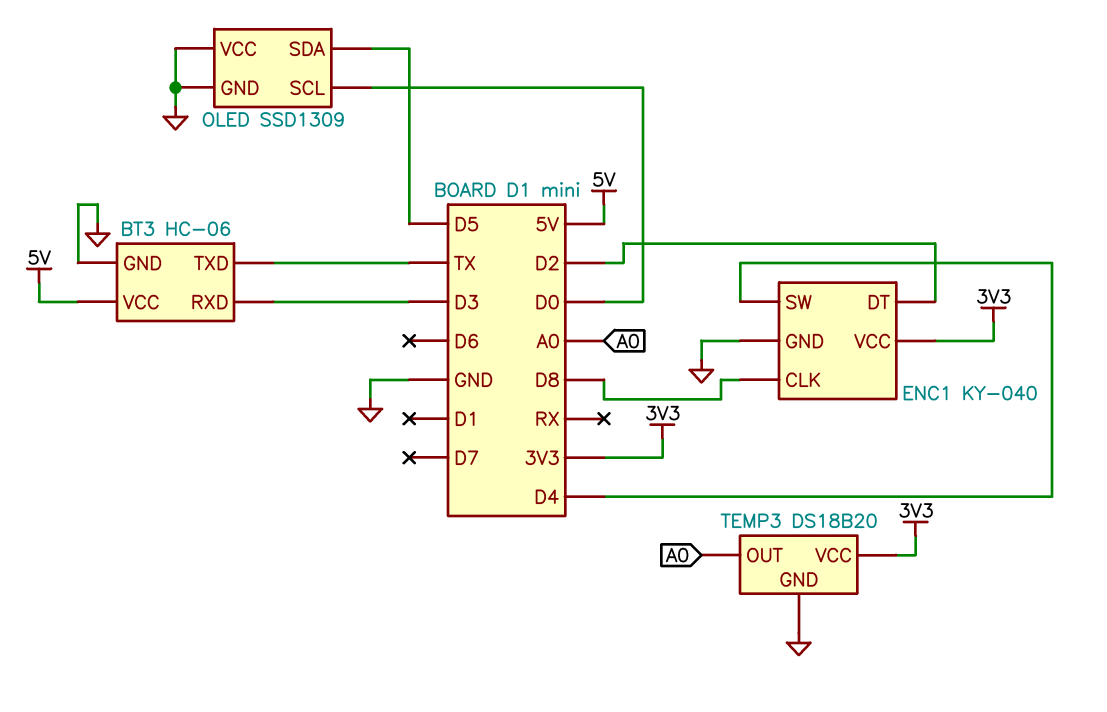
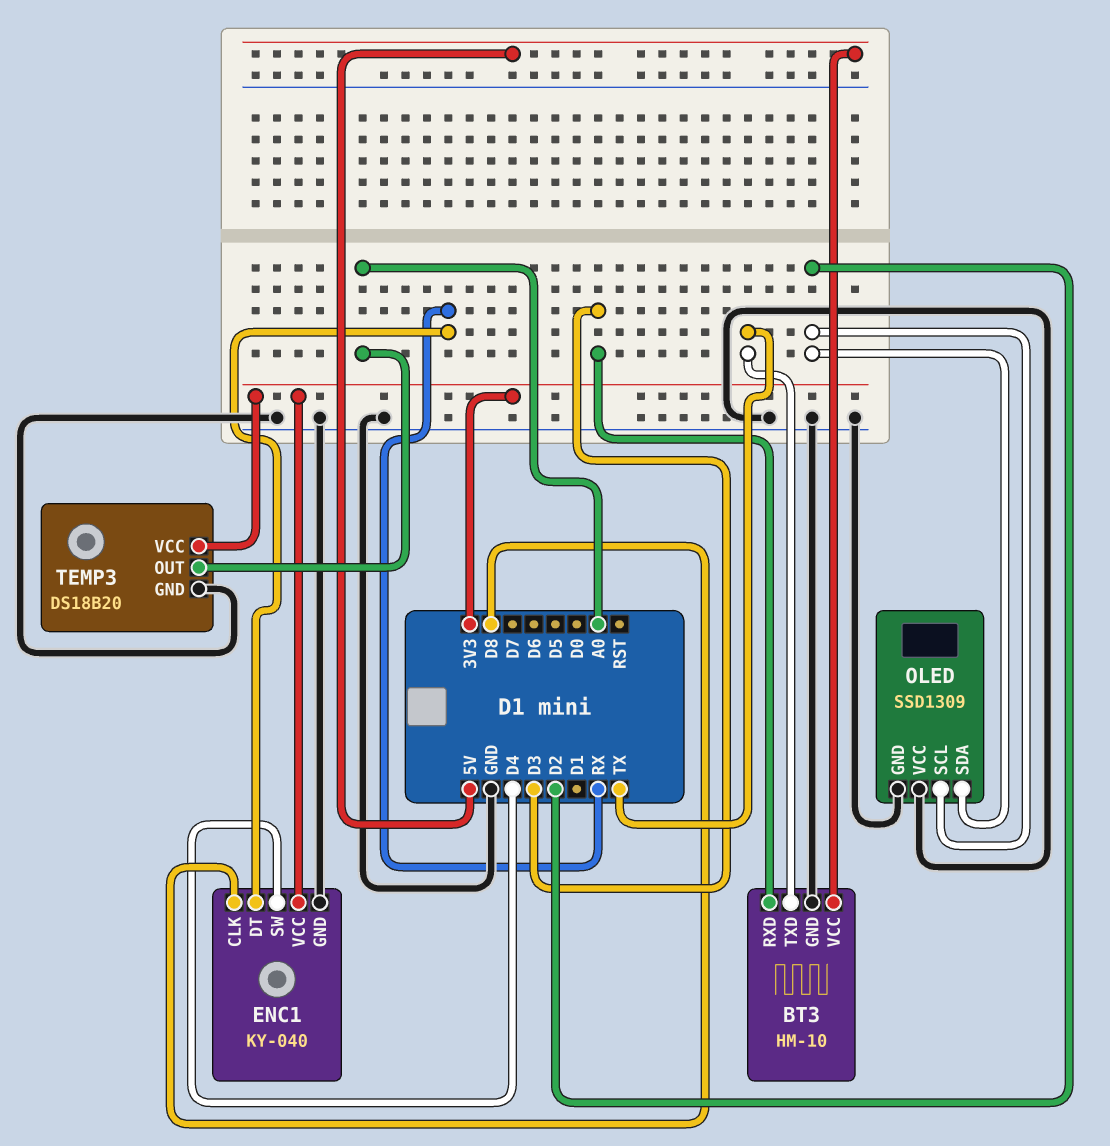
BT3: HC-06 -> HM-10
ENC1 pin DT: D2 -> RX
OLED pin SCL: D0 -> D2
OLED pin SDA: D5 -> D2

